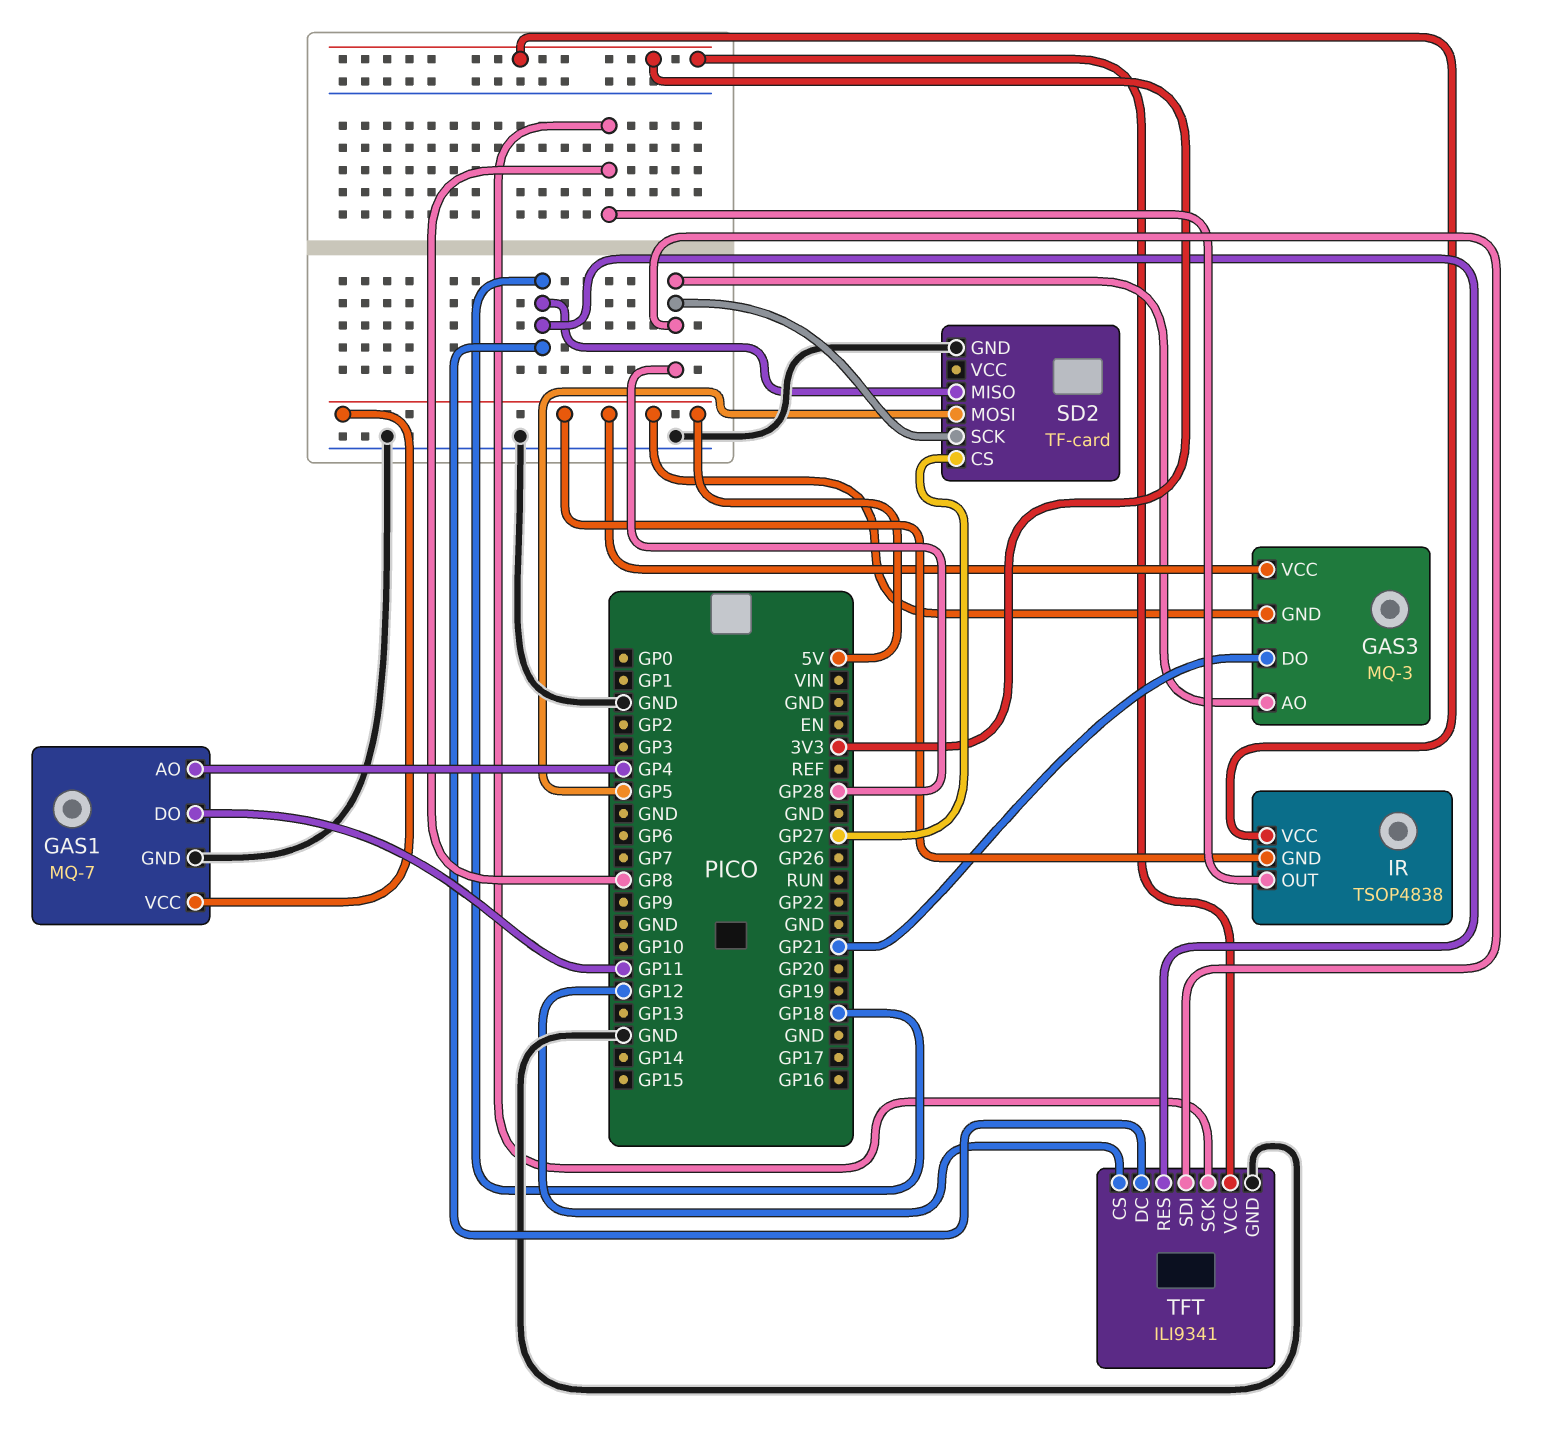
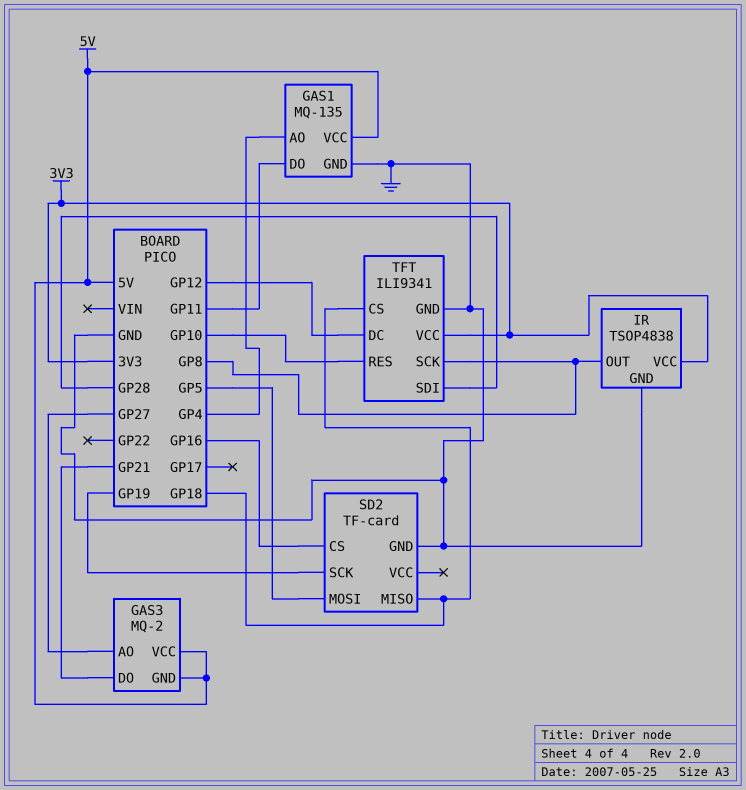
GAS1: MQ-7 -> MQ-135
GAS3: MQ-3 -> MQ-2
GAS3 pin AO: GP28 -> GP27
IR pin GND: 5V -> GND
SD2 pin CS: GP27 -> GP16
SD2 pin SCK: GP28 -> GP19
TFT pin CS: GP12 -> GP18
TFT pin DC: GP18 -> GP12
TFT pin RES: GP18 -> GP10

